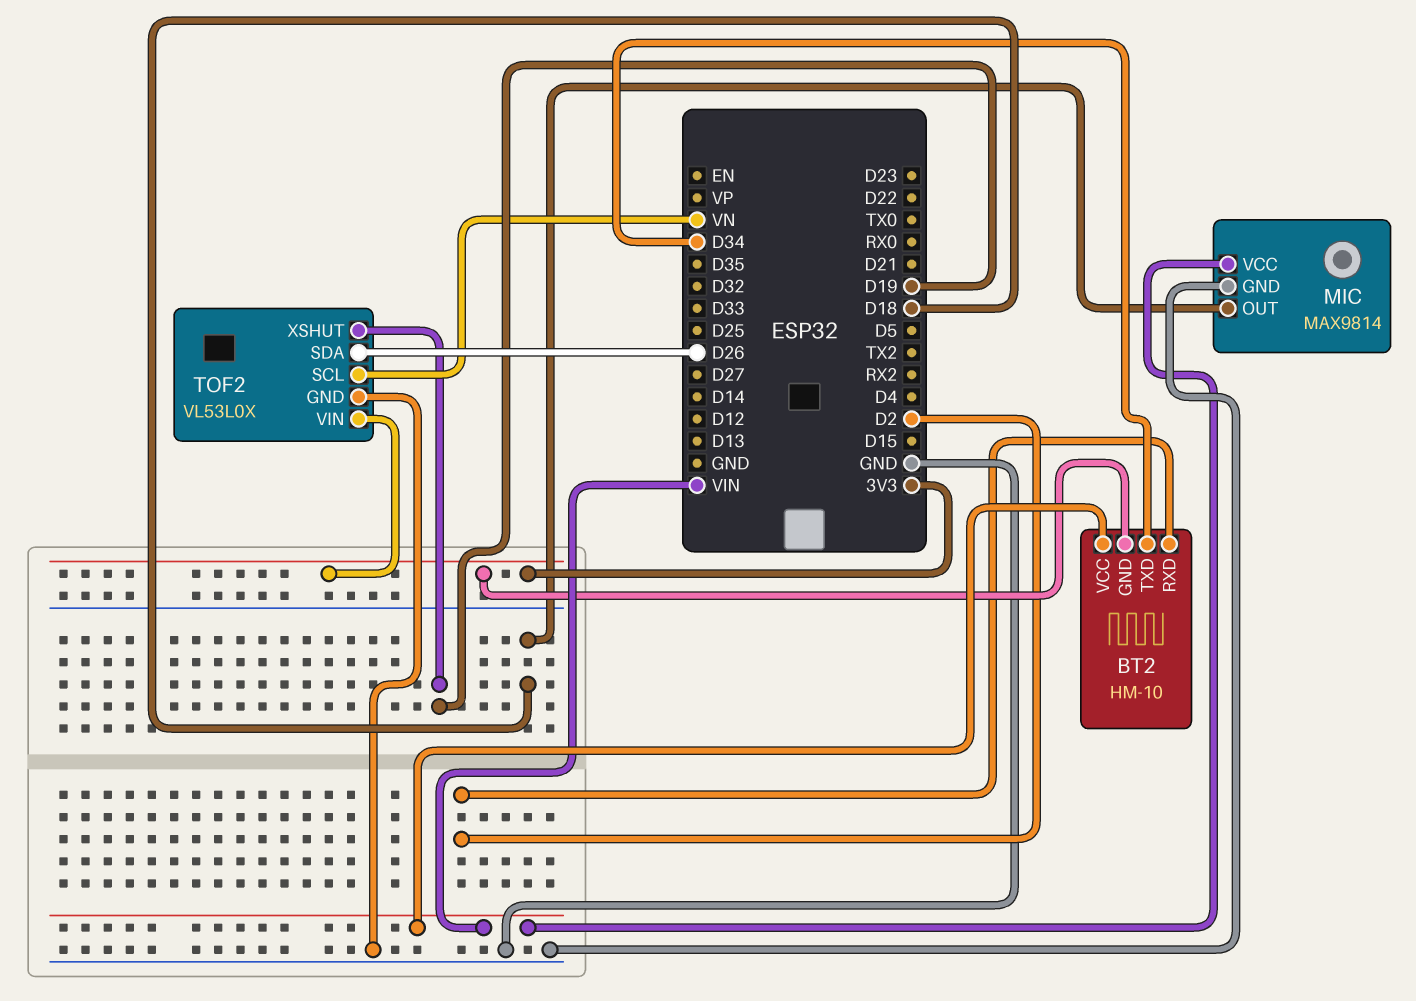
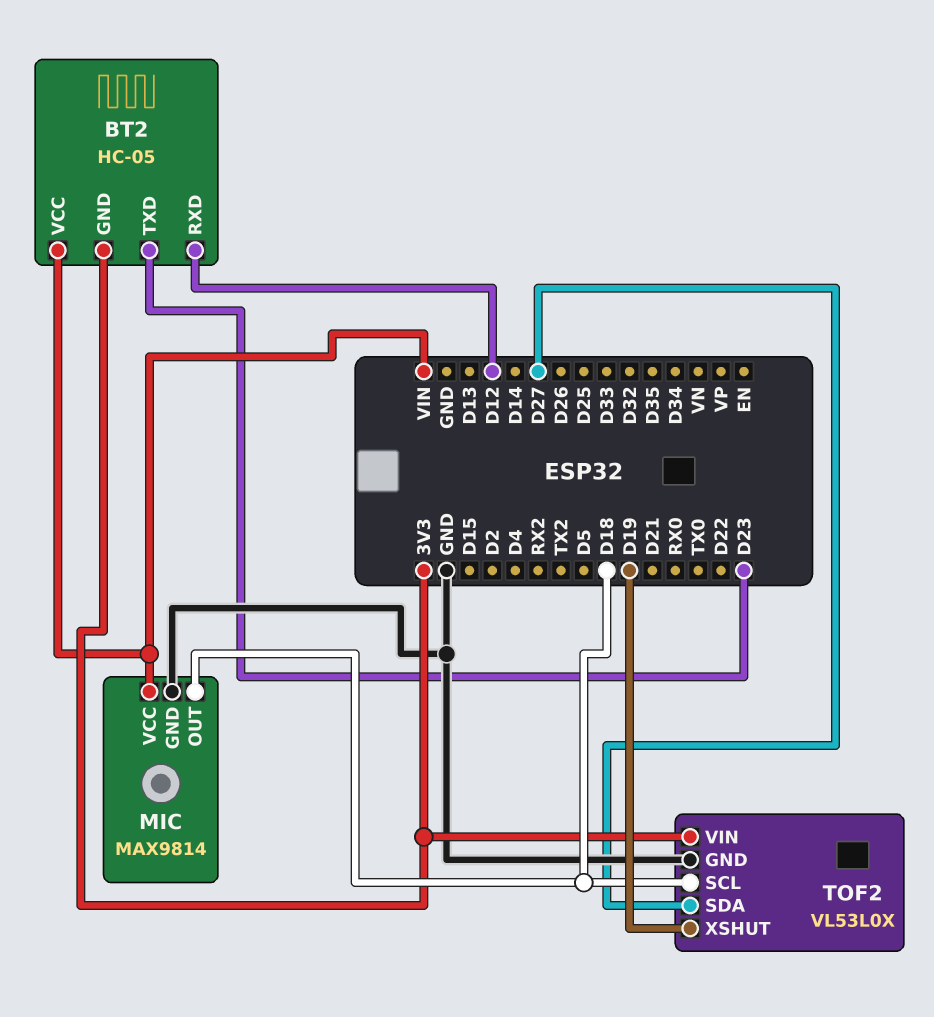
BT2: HM-10 -> HC-05
BT2 pin RXD: D2 -> D12
BT2 pin TXD: D34 -> D23
TOF2 pin SCL: VN -> D18
TOF2 pin SDA: D26 -> D27

